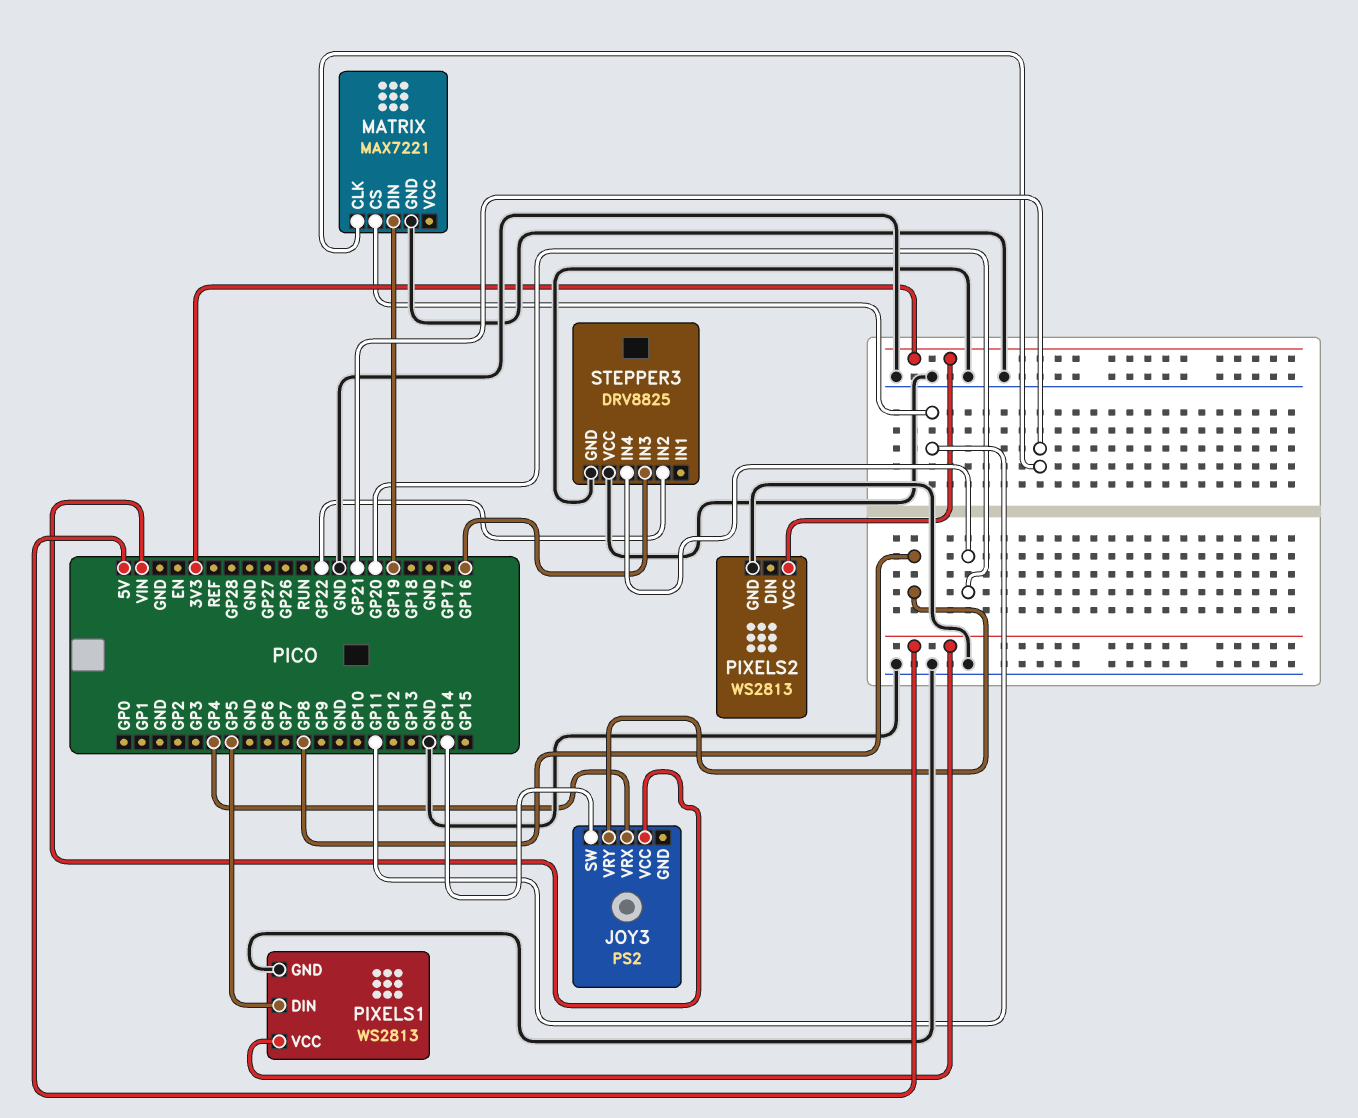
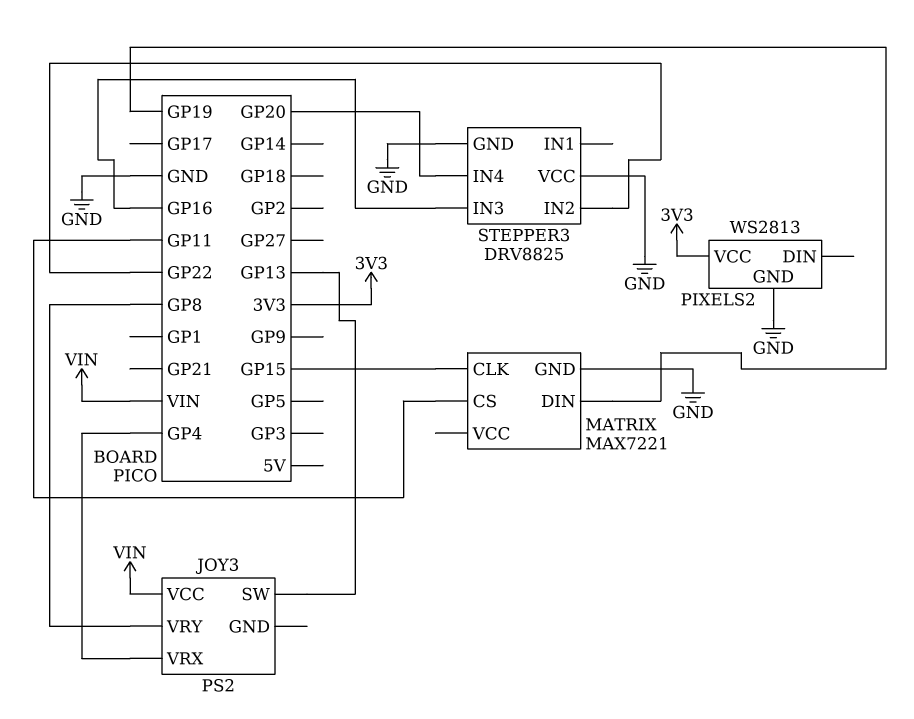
JOY3 pin SW: GP14 -> GP13
MATRIX pin CLK: GP21 -> GP15
PIXELS1: WS2813 -> none
PIXELS1 pin DIN: GP5 -> none
PIXELS1 pin GND: GND -> none
PIXELS1 pin VCC: 5V -> none

